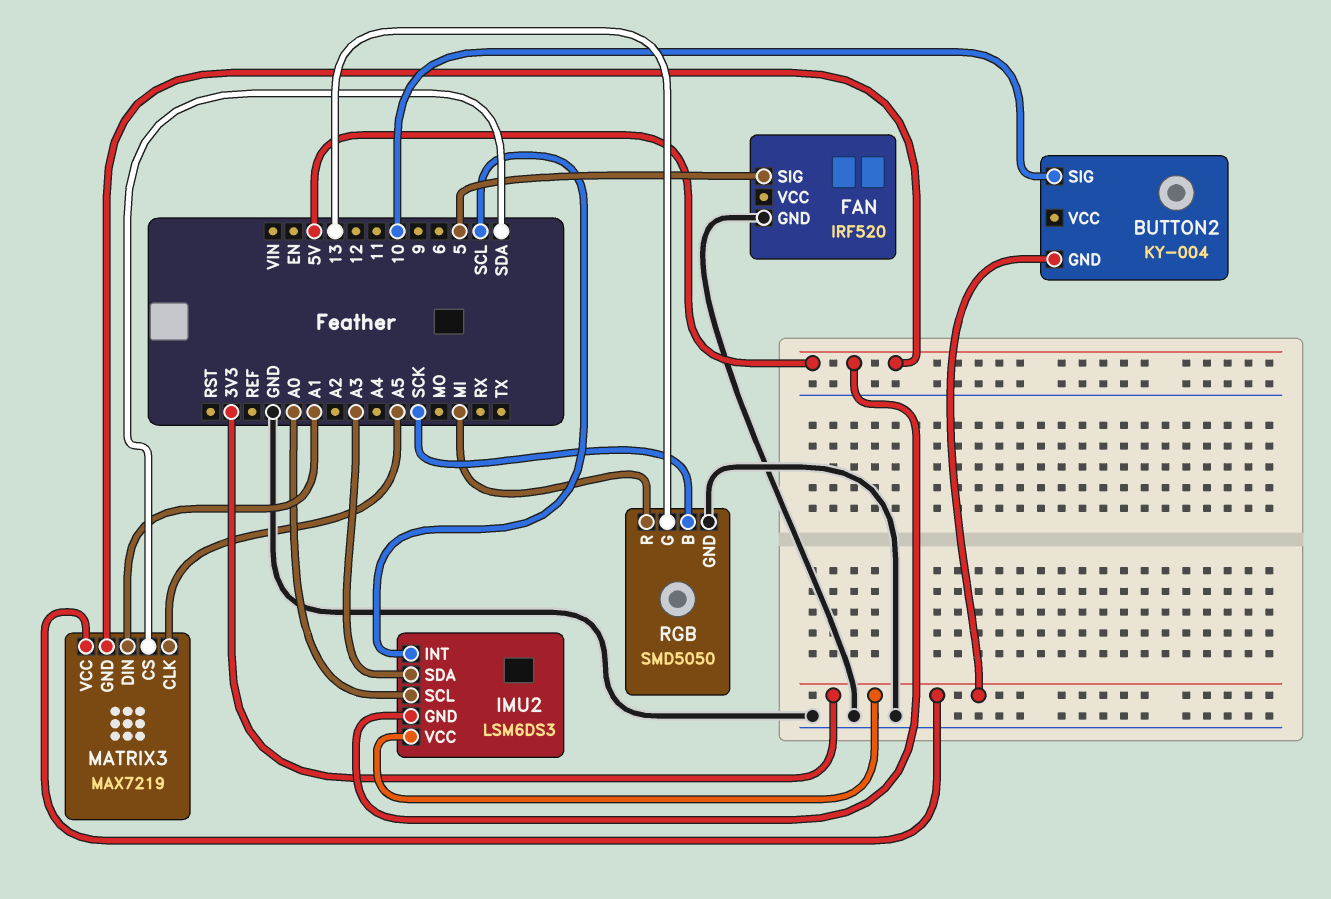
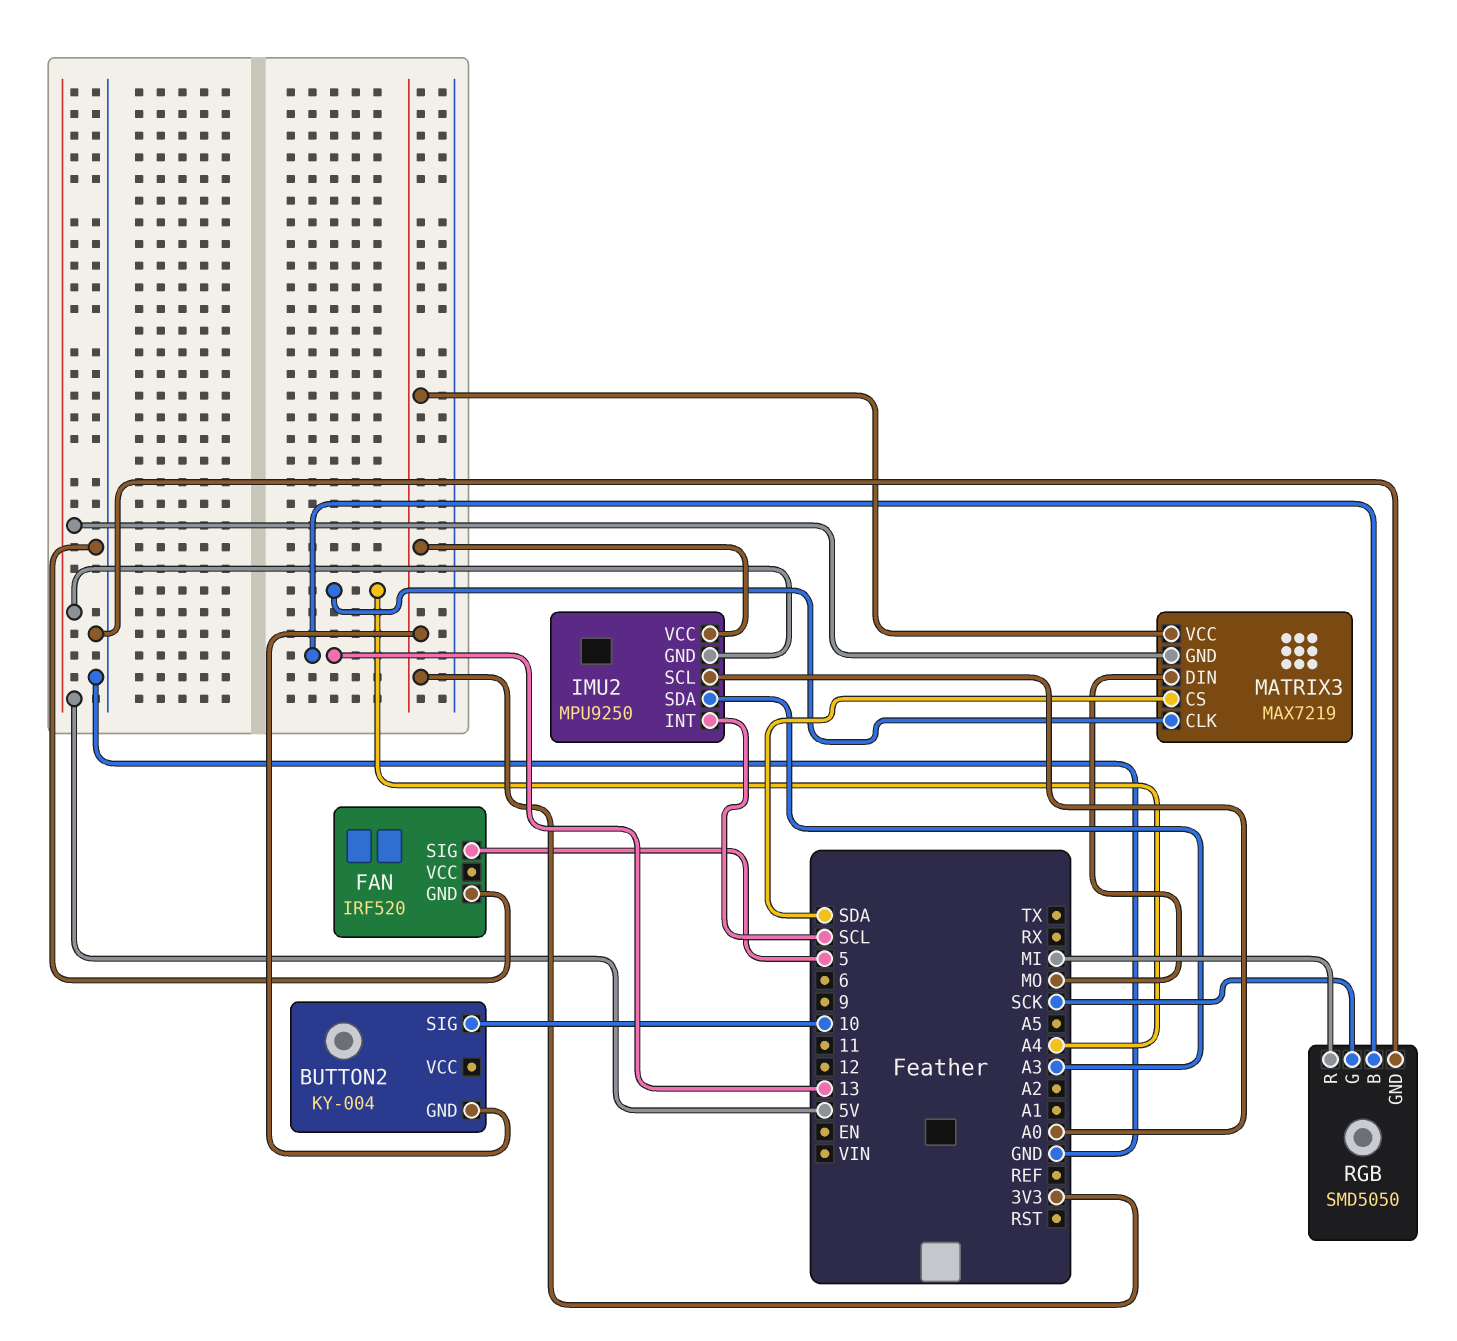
IMU2: LSM6DS3 -> MPU9250
MATRIX3 pin CLK: A5 -> A4
MATRIX3 pin DIN: A1 -> MO
RGB pin B: SCK -> 13
RGB pin G: 13 -> SCK

